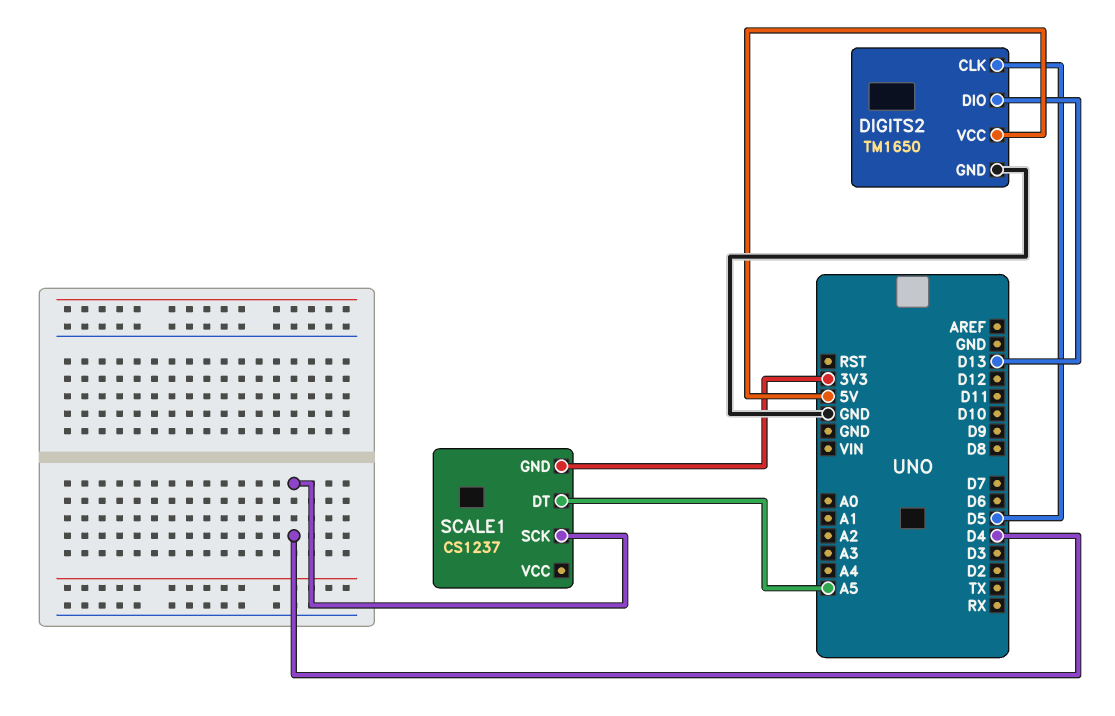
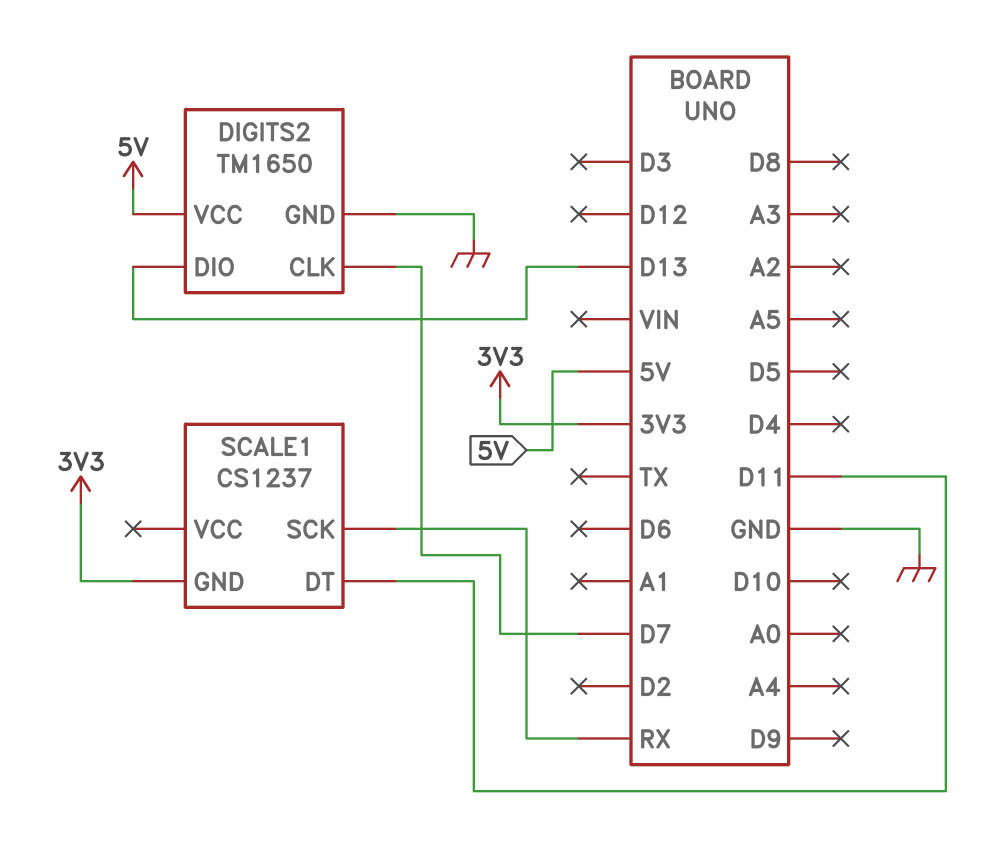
DIGITS2 pin CLK: D5 -> D7
SCALE1 pin DT: A5 -> D11
SCALE1 pin SCK: D4 -> RX

